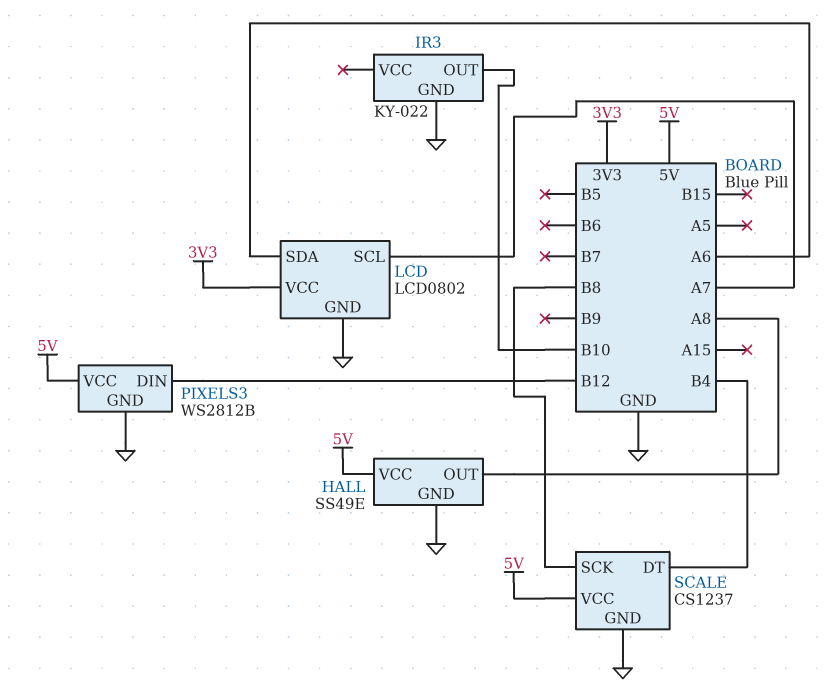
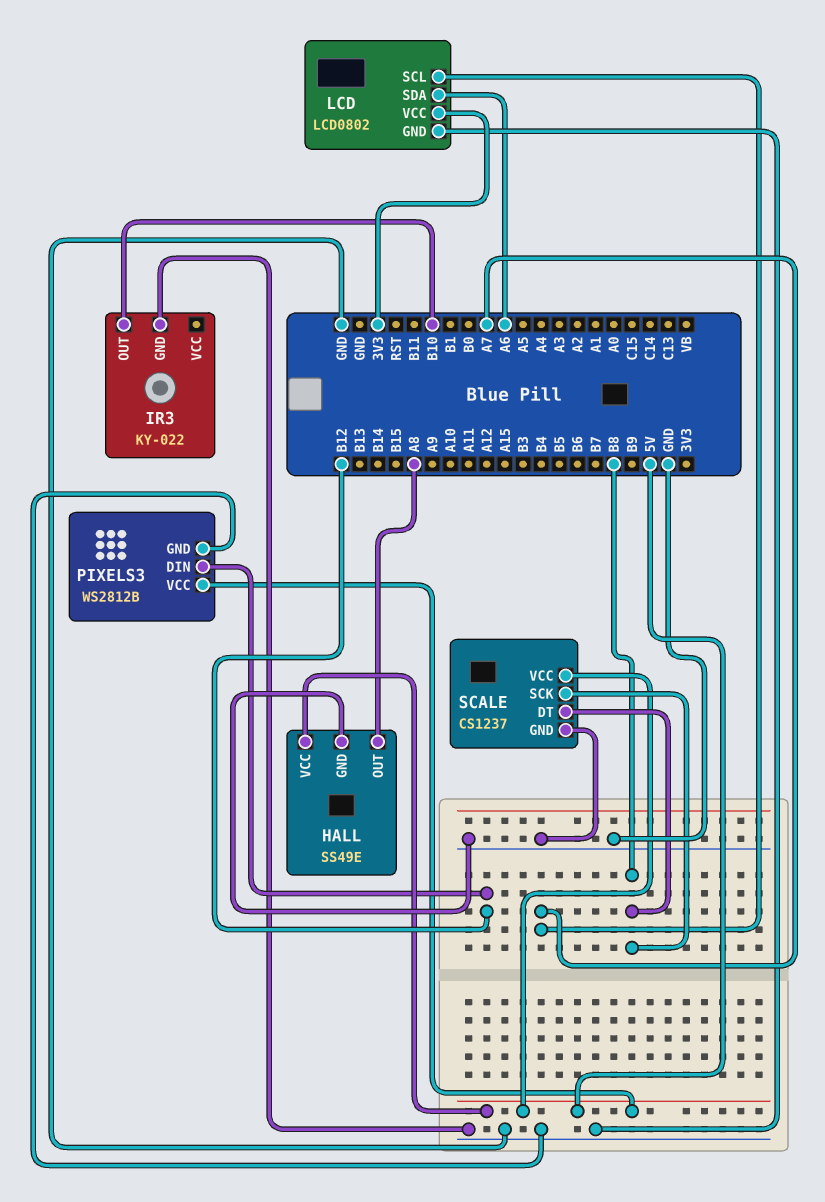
SCALE pin DT: B4 -> B8

